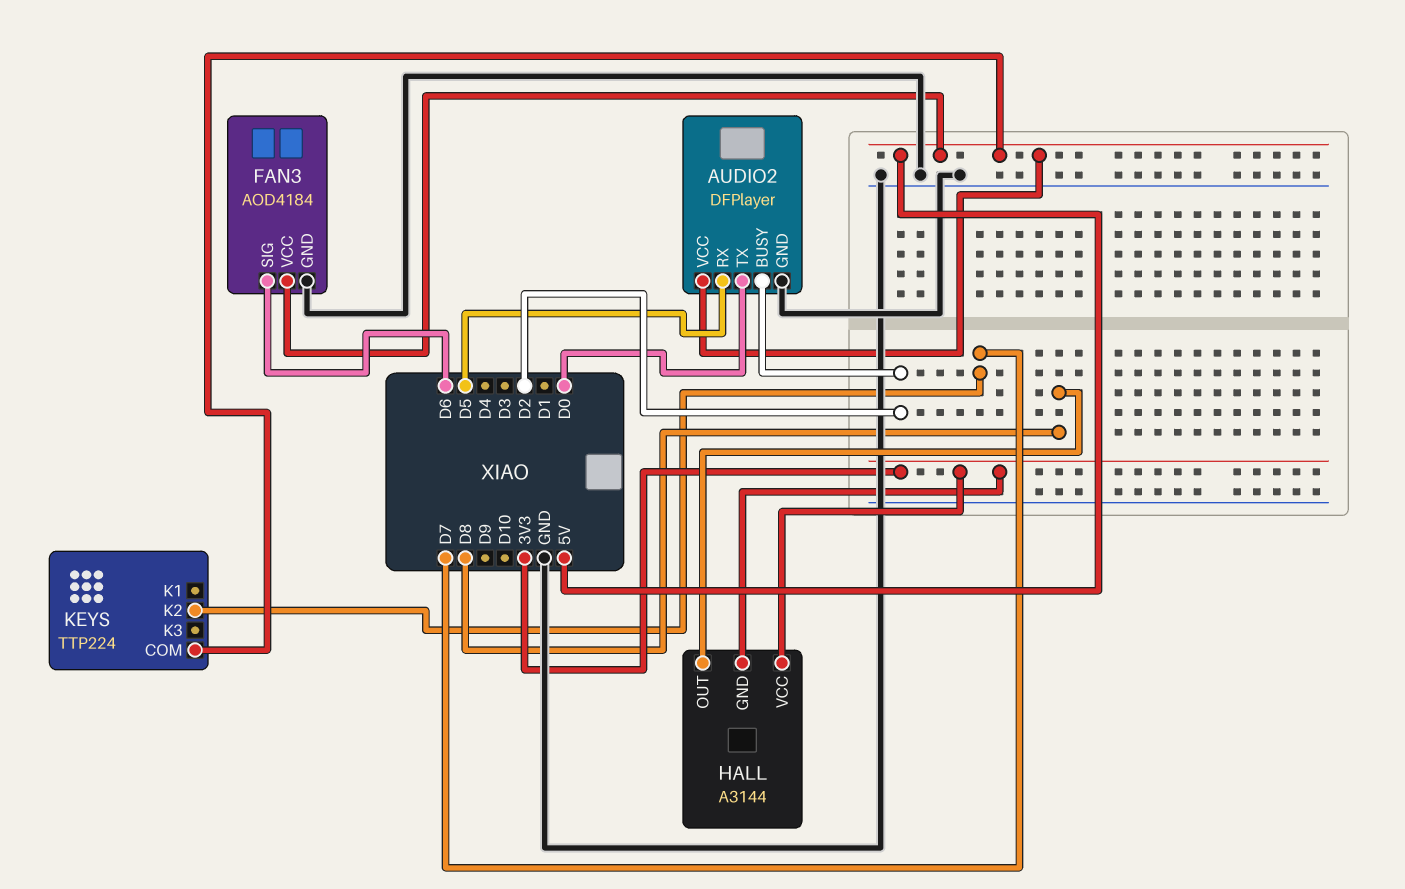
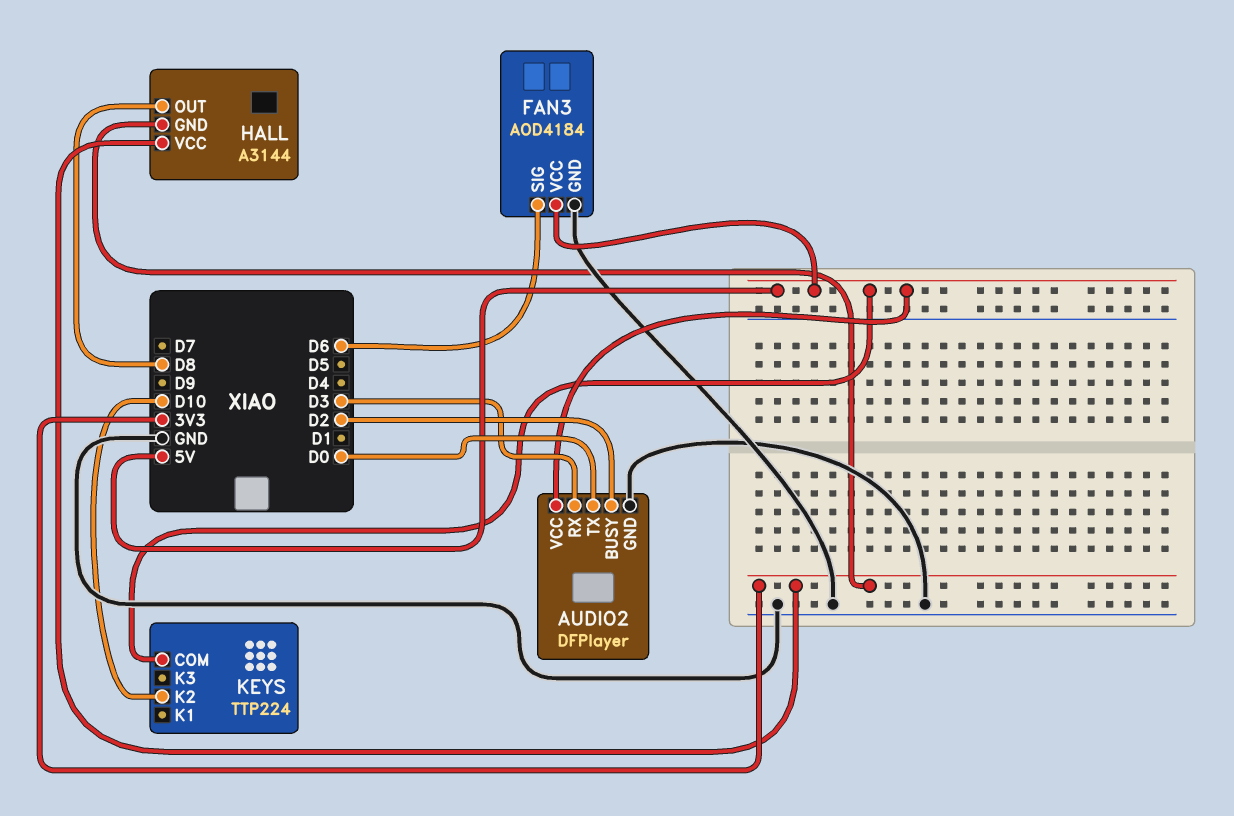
AUDIO2 pin RX: D5 -> D3
KEYS pin K2: D7 -> D10

